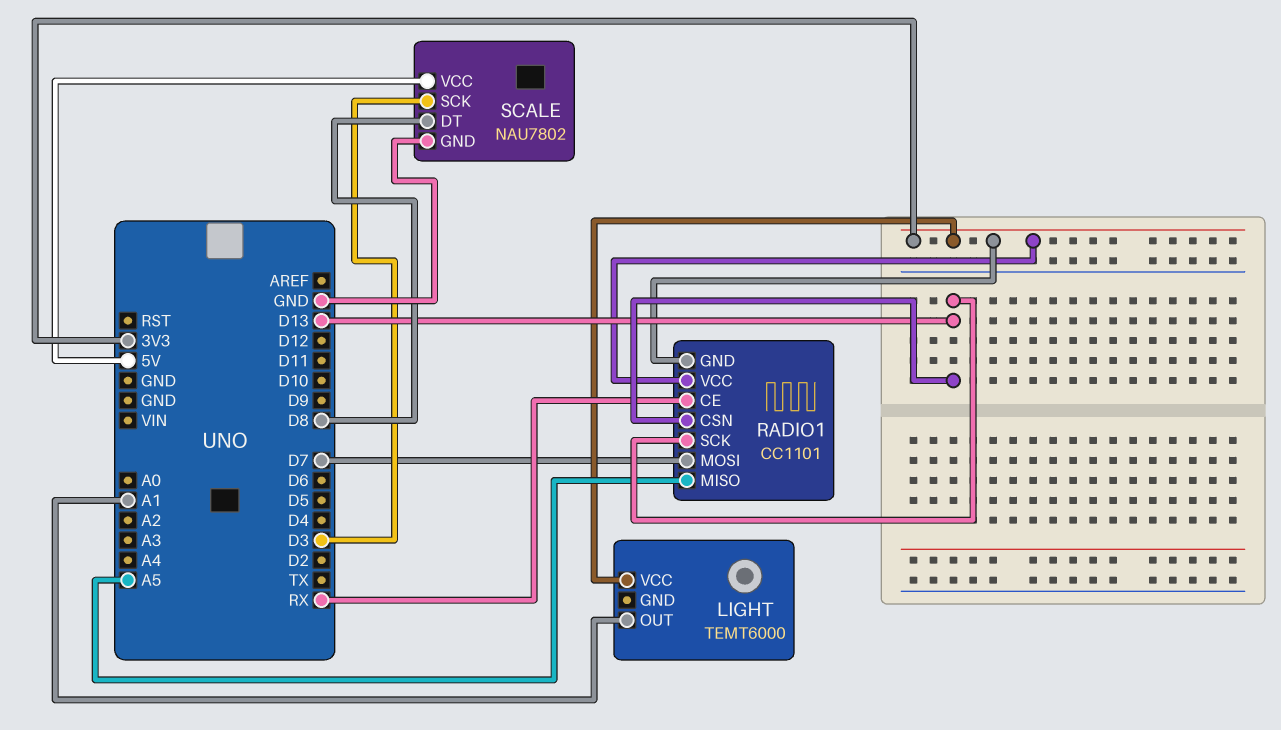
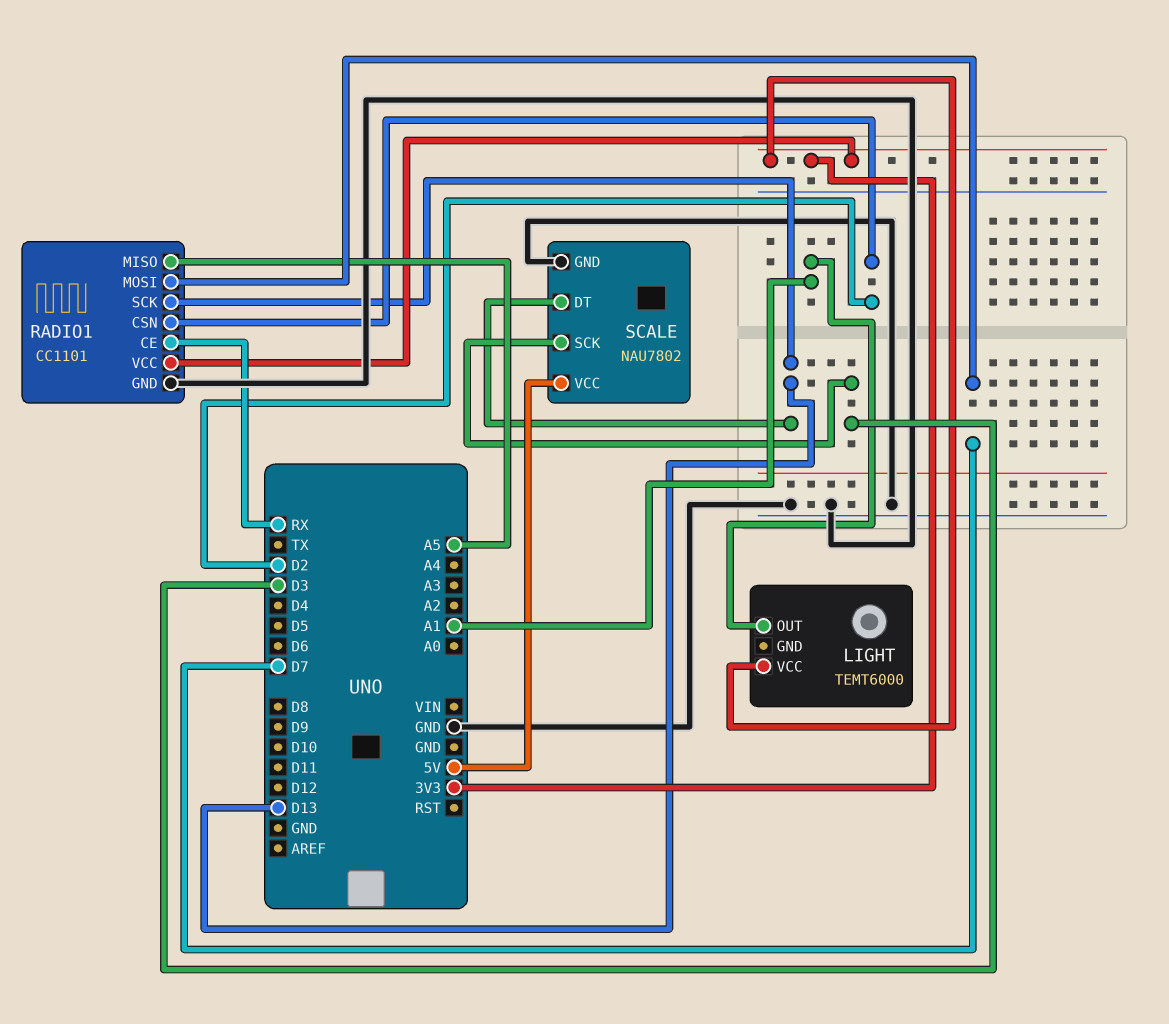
RADIO1 pin CSN: D13 -> D2
RADIO1 pin GND: 3V3 -> GND
SCALE pin DT: D8 -> D13

